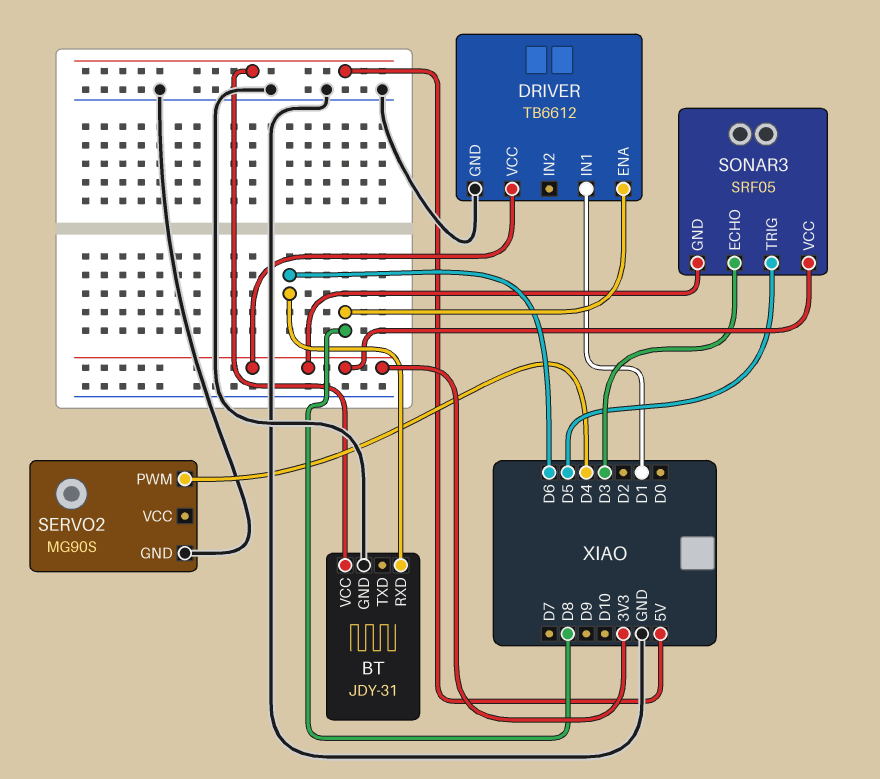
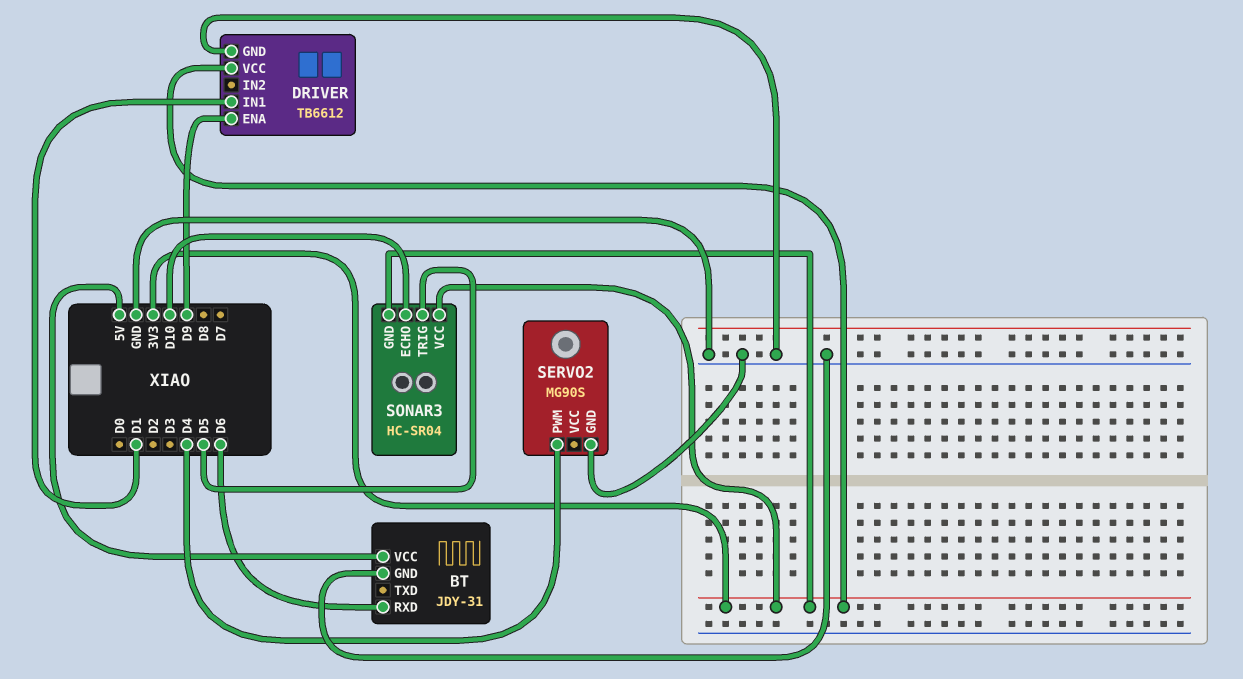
DRIVER pin ENA: D8 -> D9
SONAR3: SRF05 -> HC-SR04
SONAR3 pin ECHO: D3 -> D10

